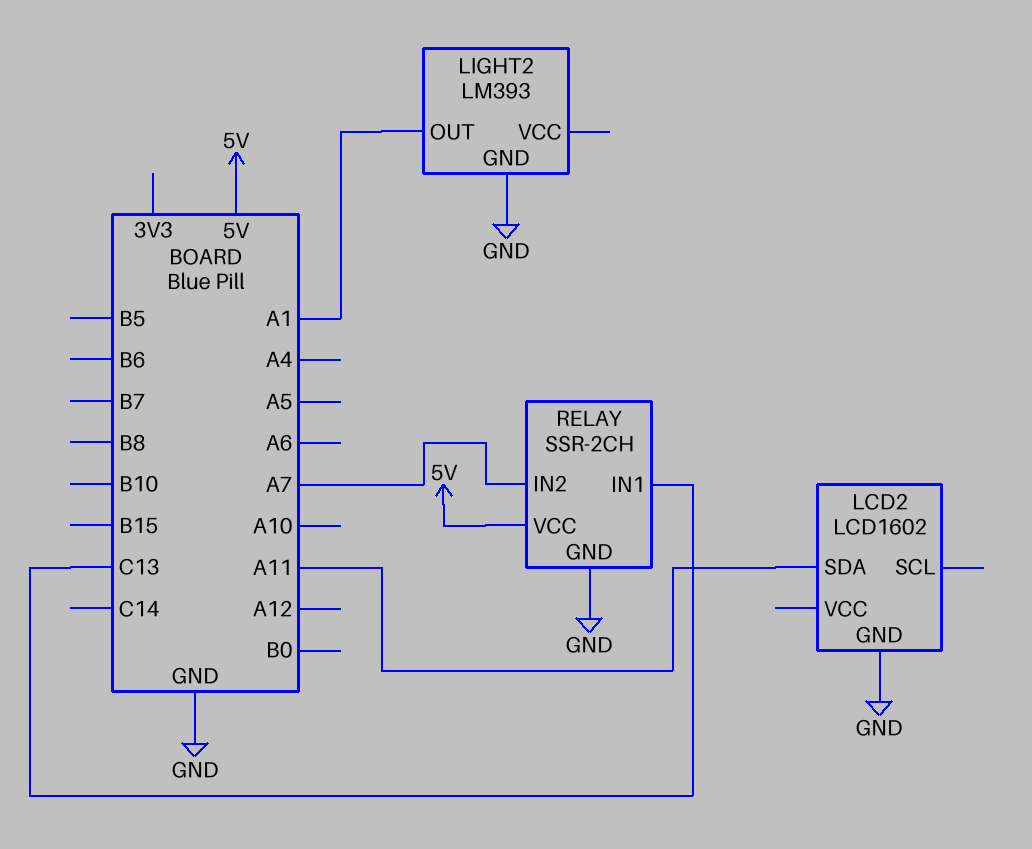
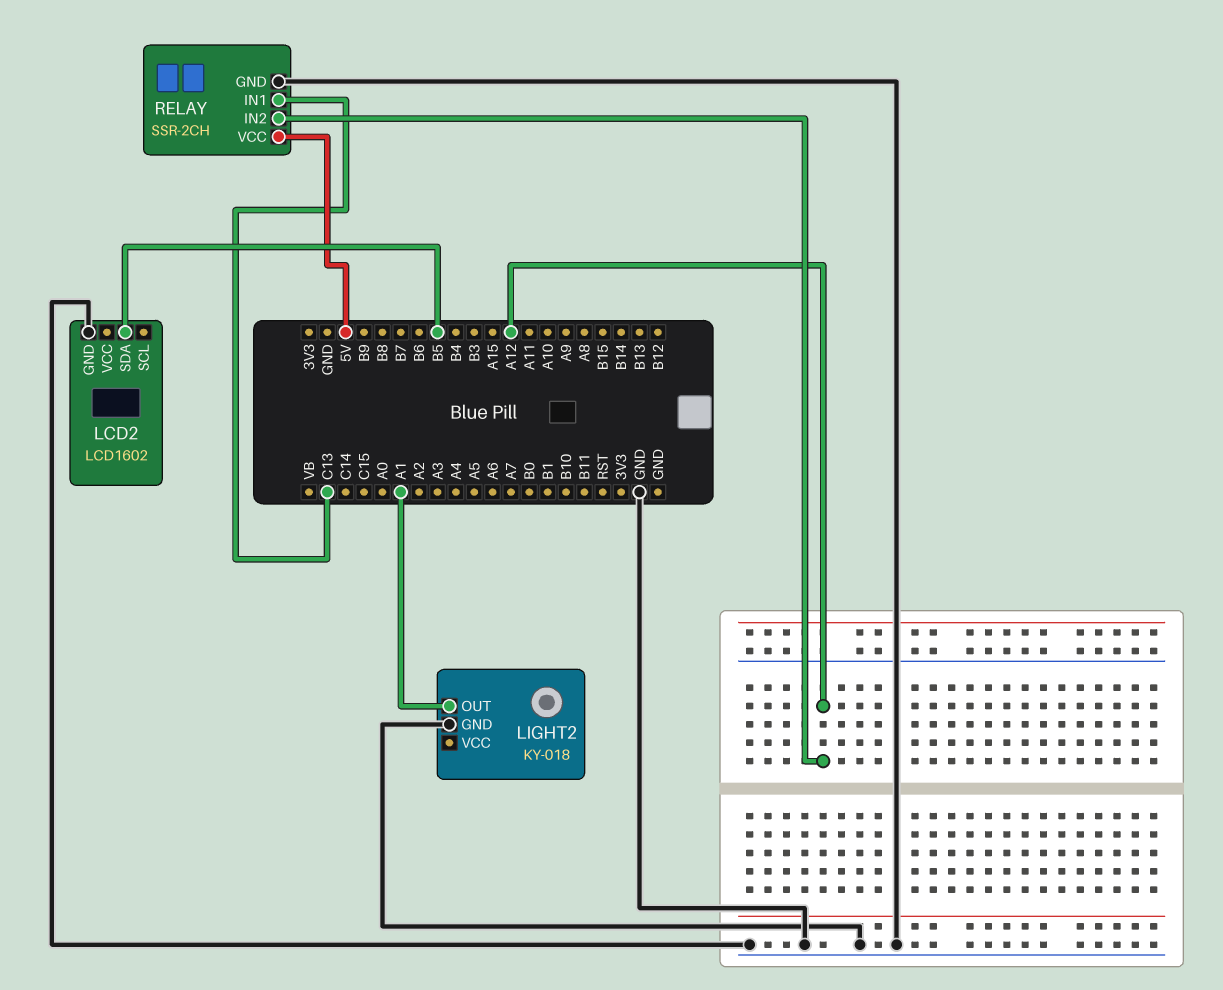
LCD2 pin SDA: A11 -> B5
LIGHT2: LM393 -> KY-018
RELAY pin IN2: A7 -> A12

